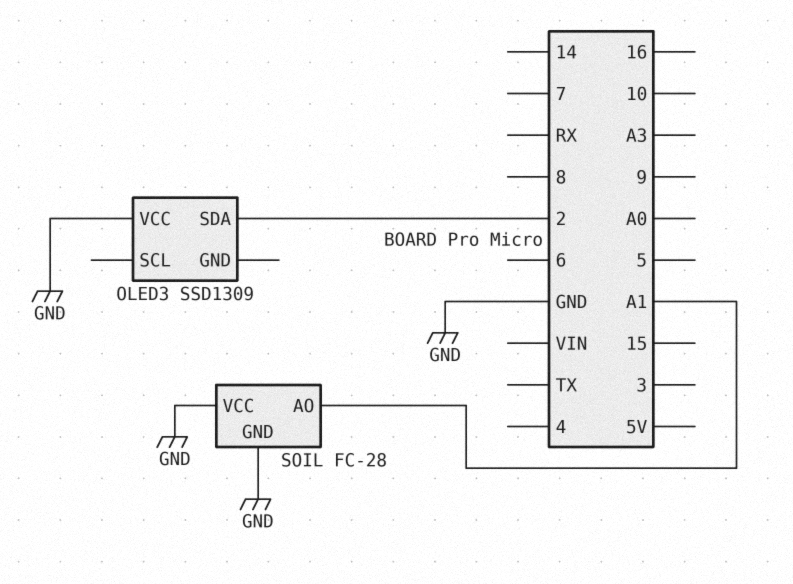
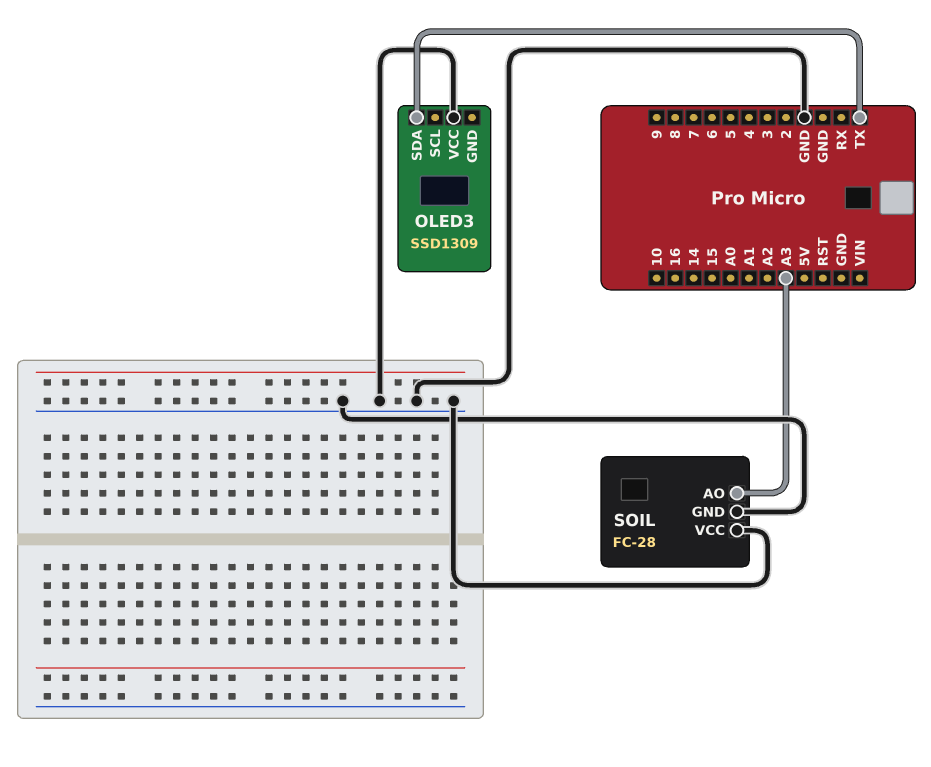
OLED3 pin SDA: 2 -> TX
SOIL pin AO: A1 -> A3

